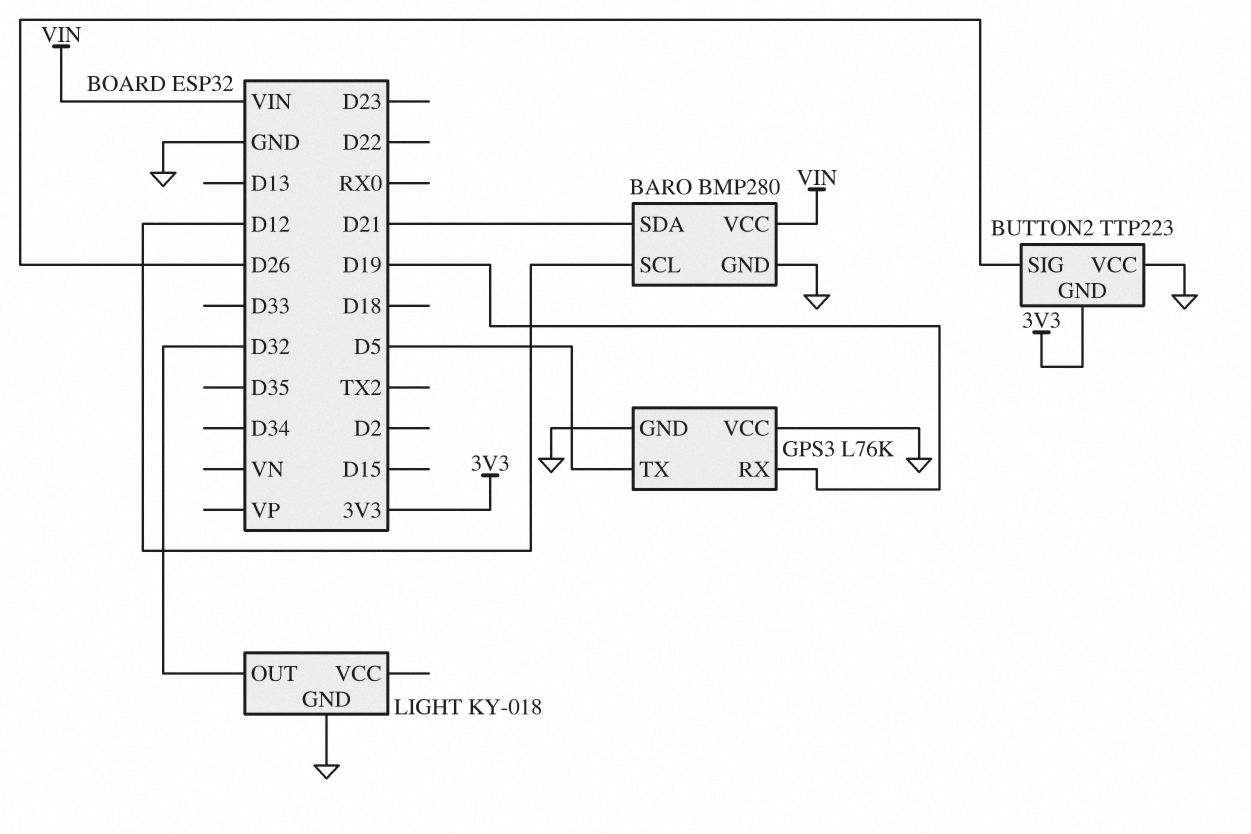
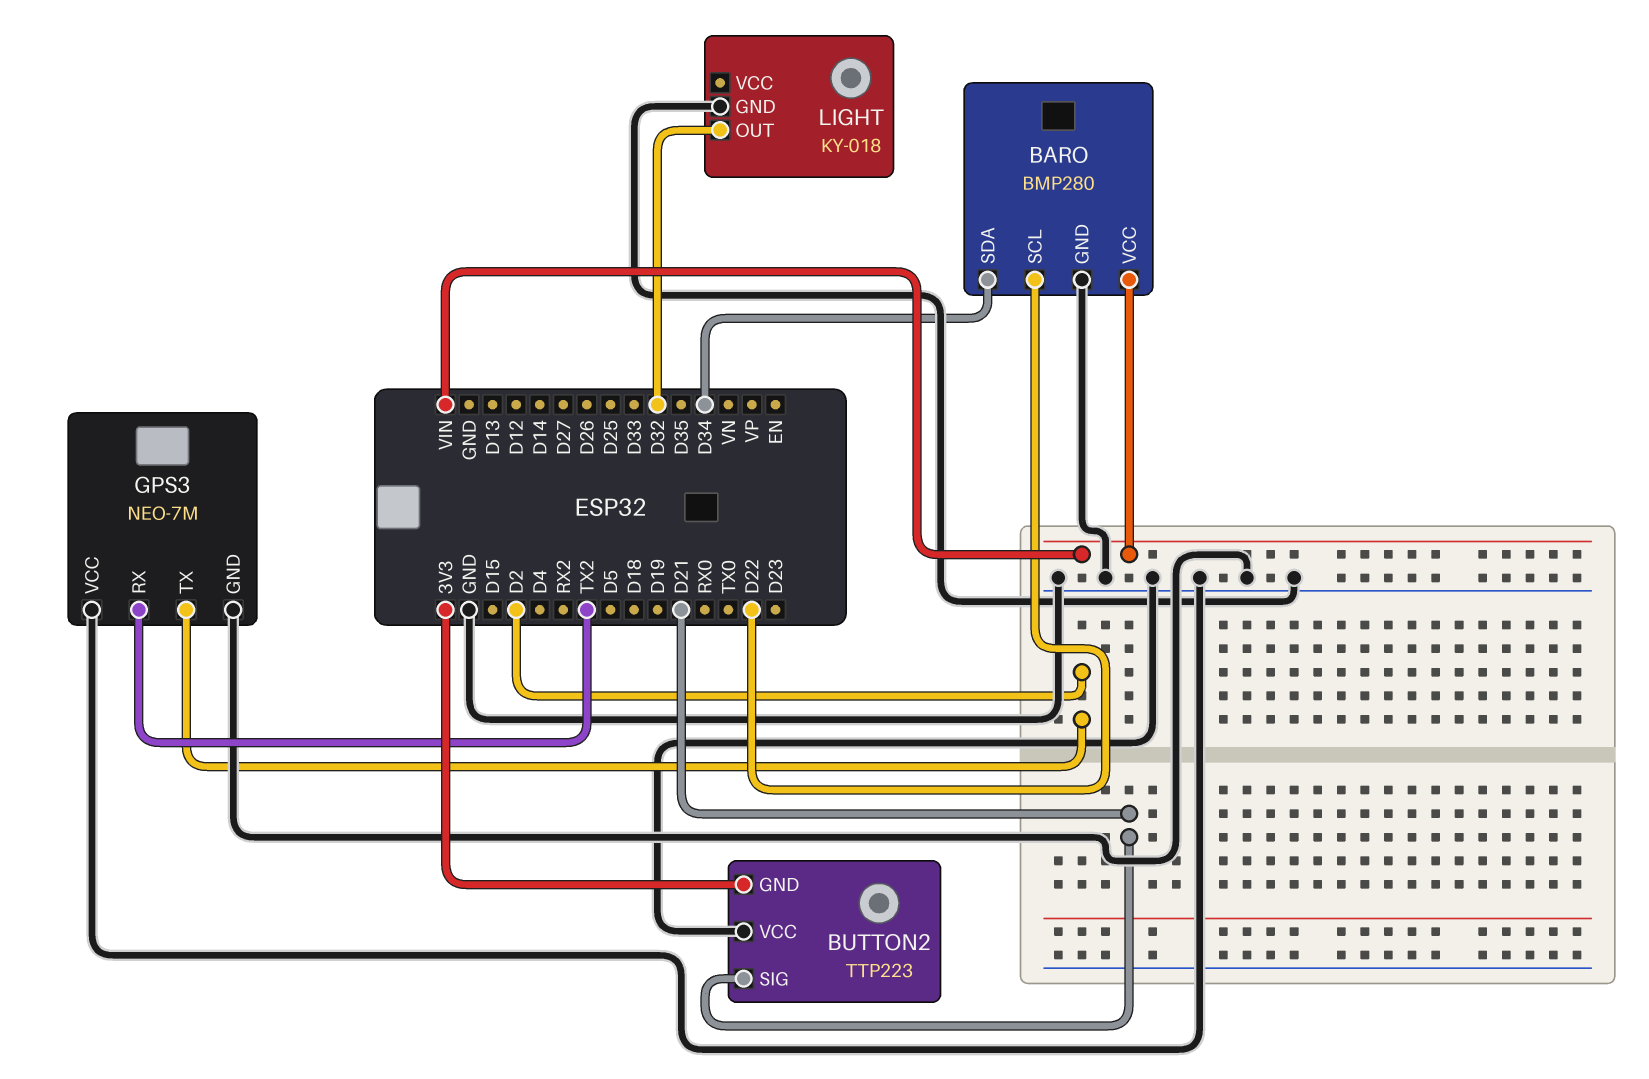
BARO pin SCL: D12 -> D22
BARO pin SDA: D21 -> D34
BUTTON2 pin SIG: D26 -> D21
GPS3: L76K -> NEO-7M
GPS3 pin RX: D19 -> TX2
GPS3 pin TX: D5 -> D2

